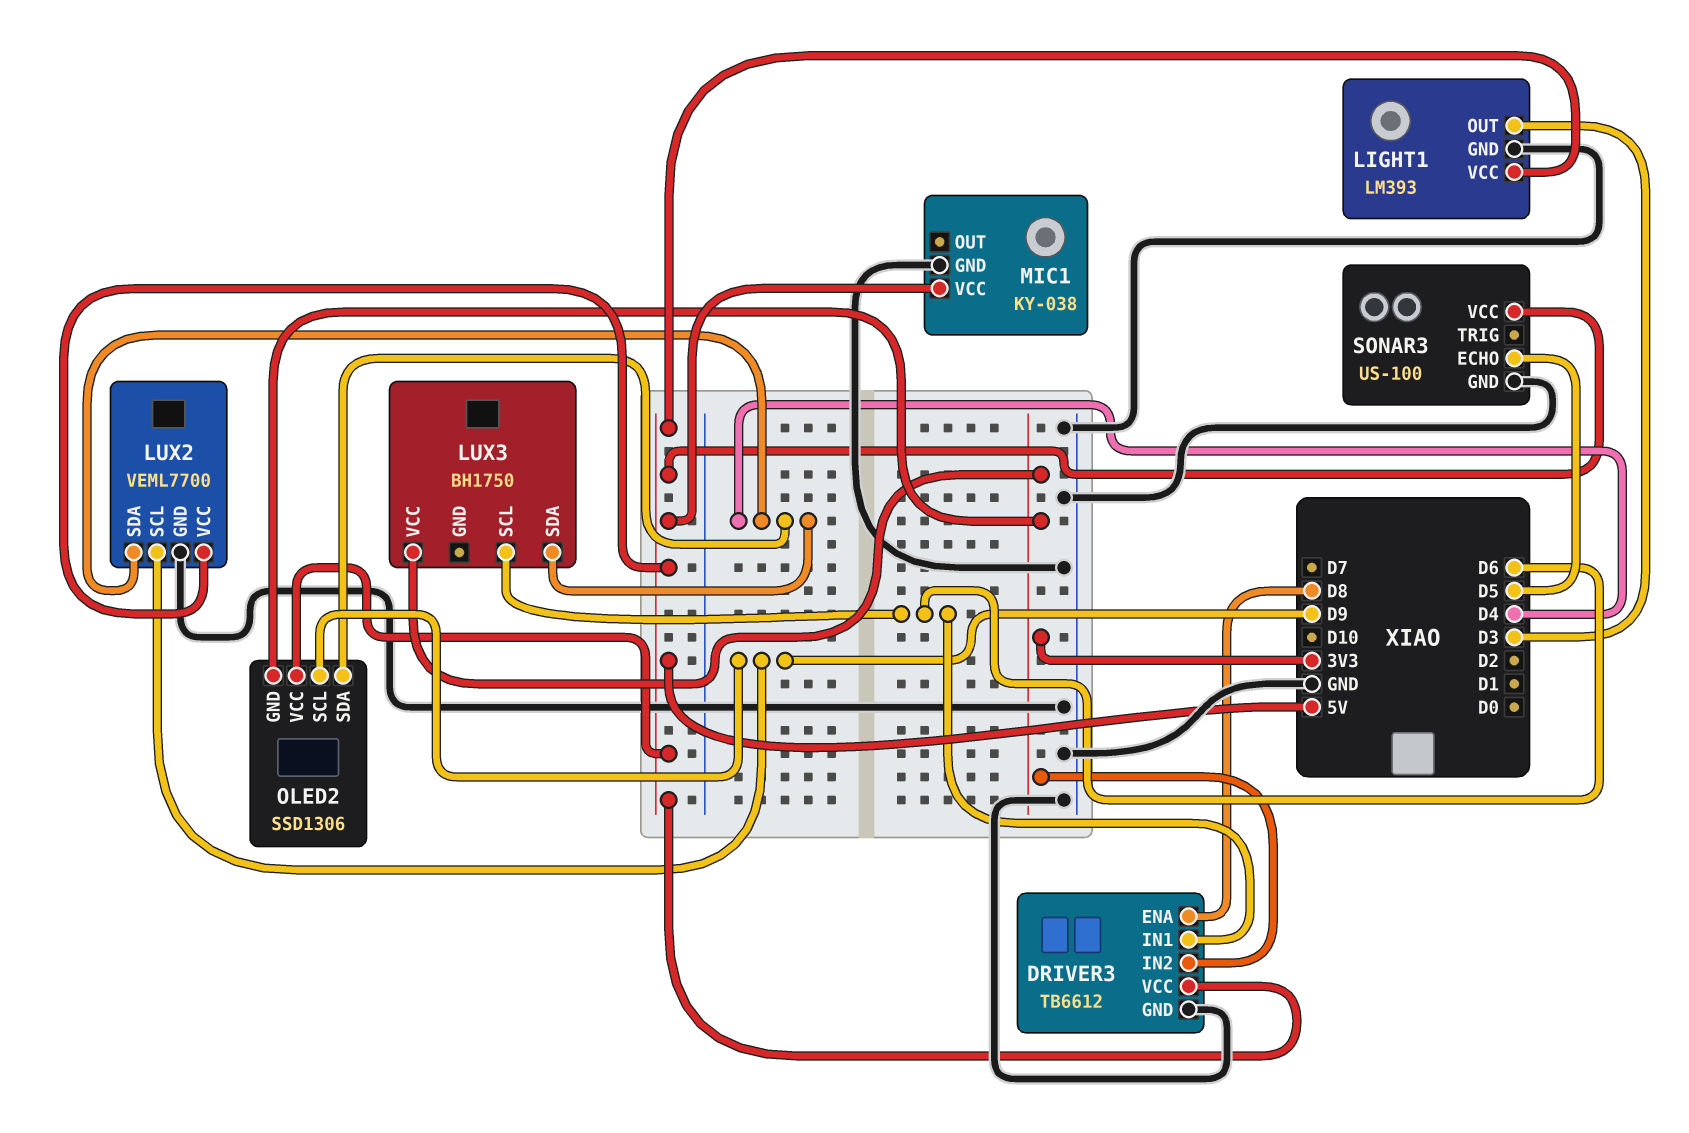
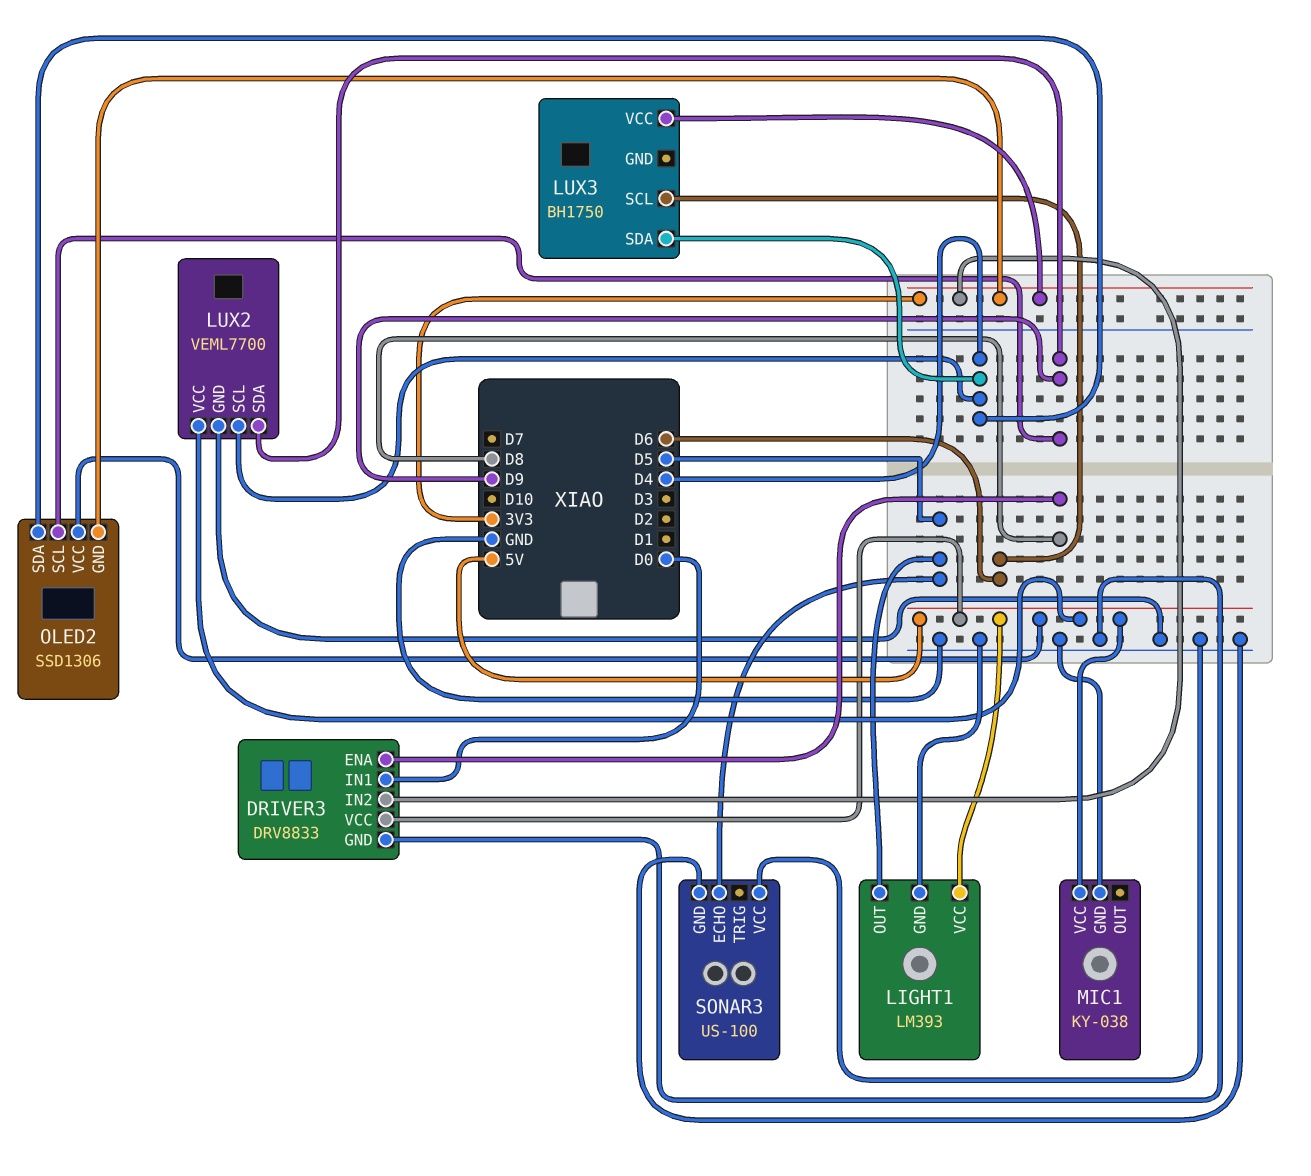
DRIVER3: TB6612 -> DRV8833
DRIVER3 pin IN1: D6 -> D0
LIGHT1 pin OUT: D3 -> D5
LUX2 pin SCL: D9 -> D4
LUX2 pin SDA: D4 -> D9
SONAR3 pin VCC: 5V -> GND

